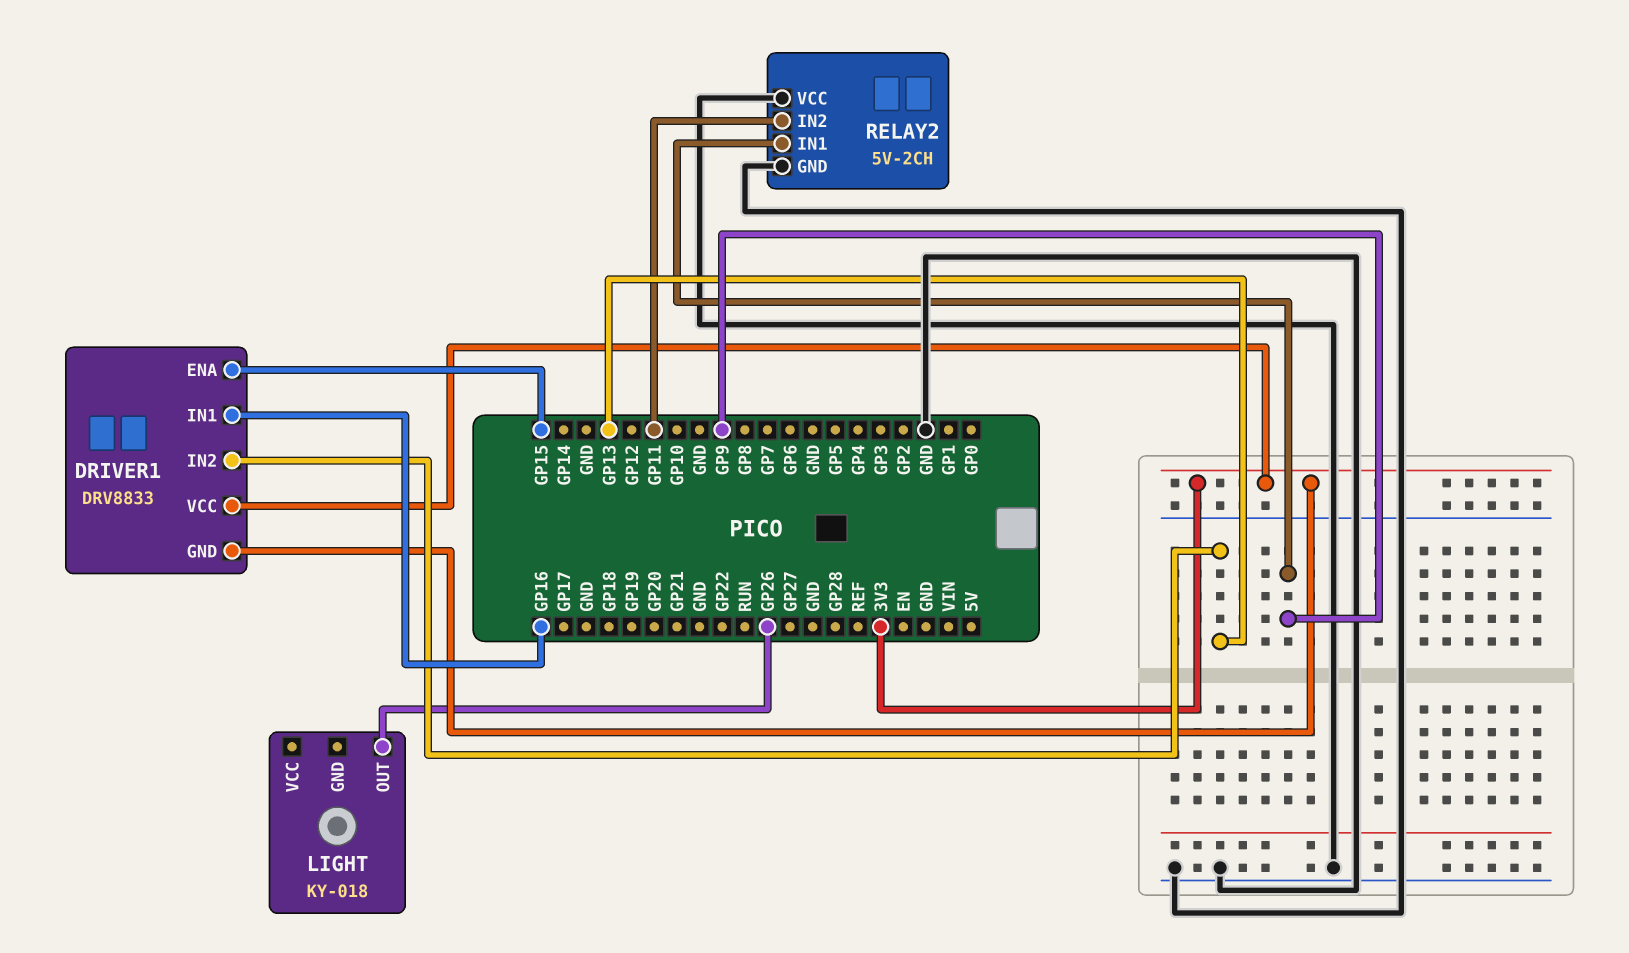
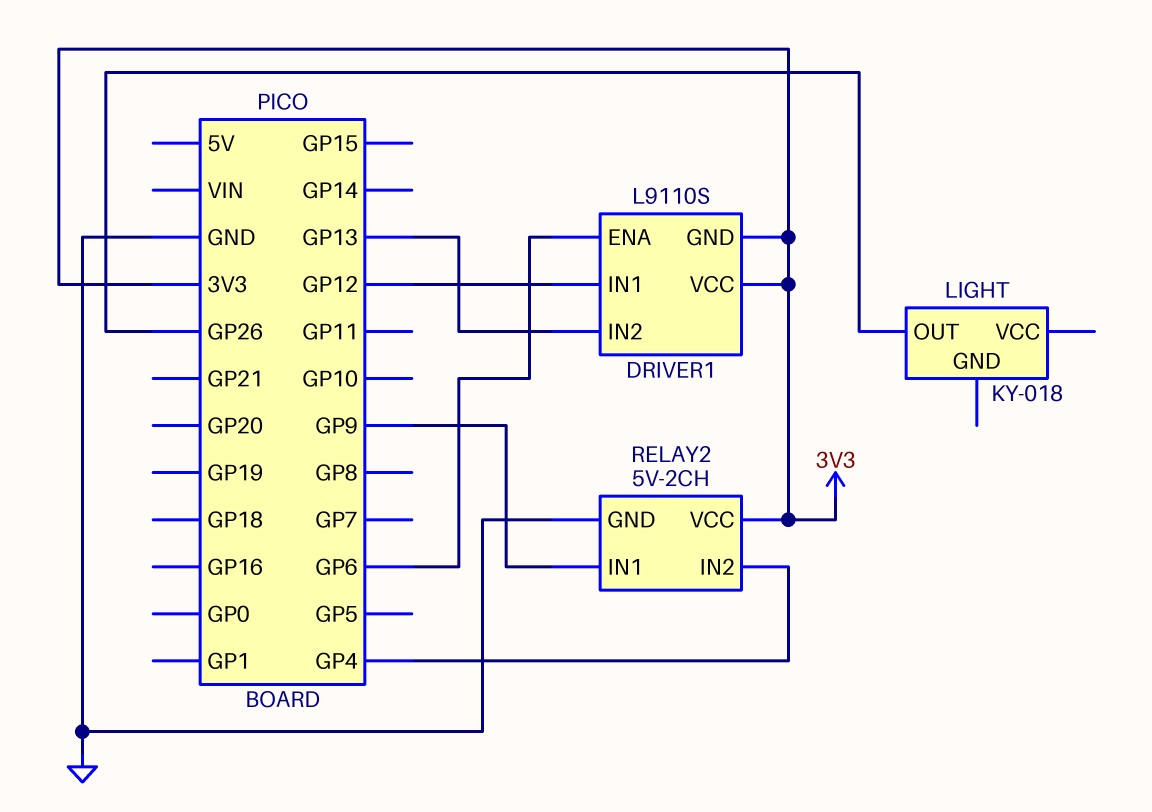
DRIVER1: DRV8833 -> L9110S
DRIVER1 pin ENA: GP15 -> GP6
DRIVER1 pin IN1: GP16 -> GP12
RELAY2 pin IN2: GP11 -> GP4
RELAY2 pin VCC: GND -> 3V3

